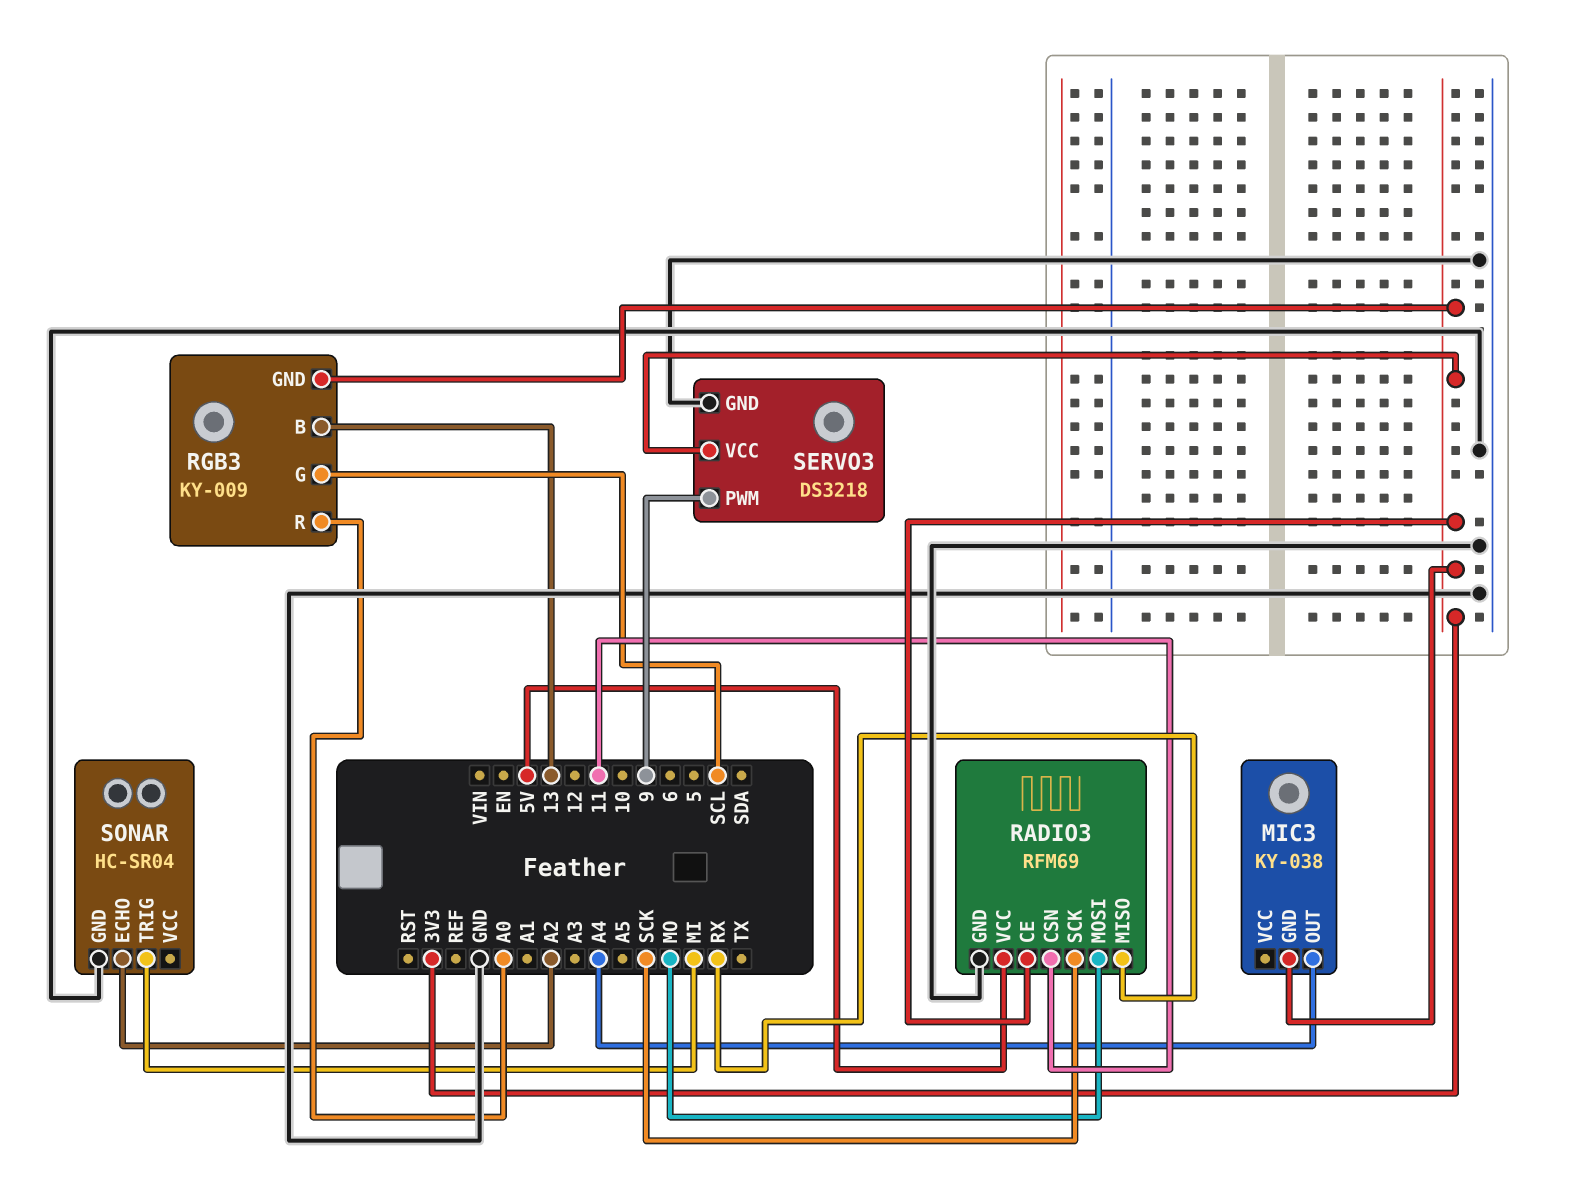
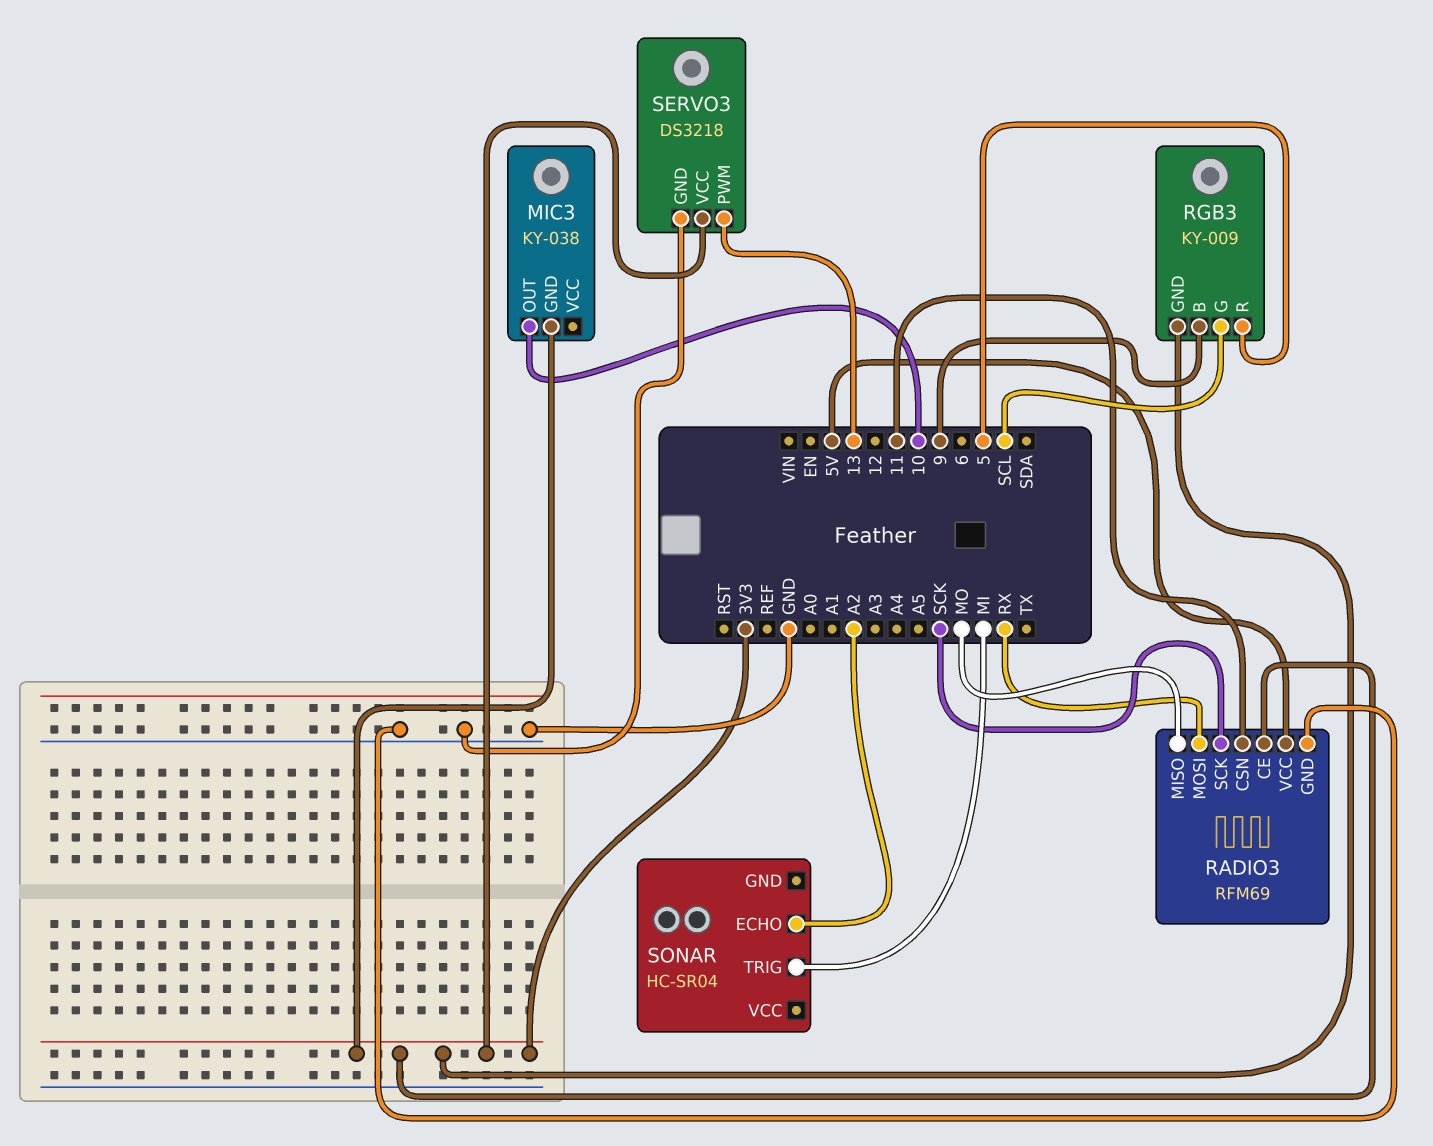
MIC3 pin OUT: A4 -> 10
RADIO3 pin MISO: RX -> MO
RADIO3 pin MOSI: MO -> RX
RGB3 pin B: 13 -> 9
RGB3 pin R: A0 -> 5
SERVO3 pin PWM: 9 -> 13
SONAR pin GND: GND -> none

